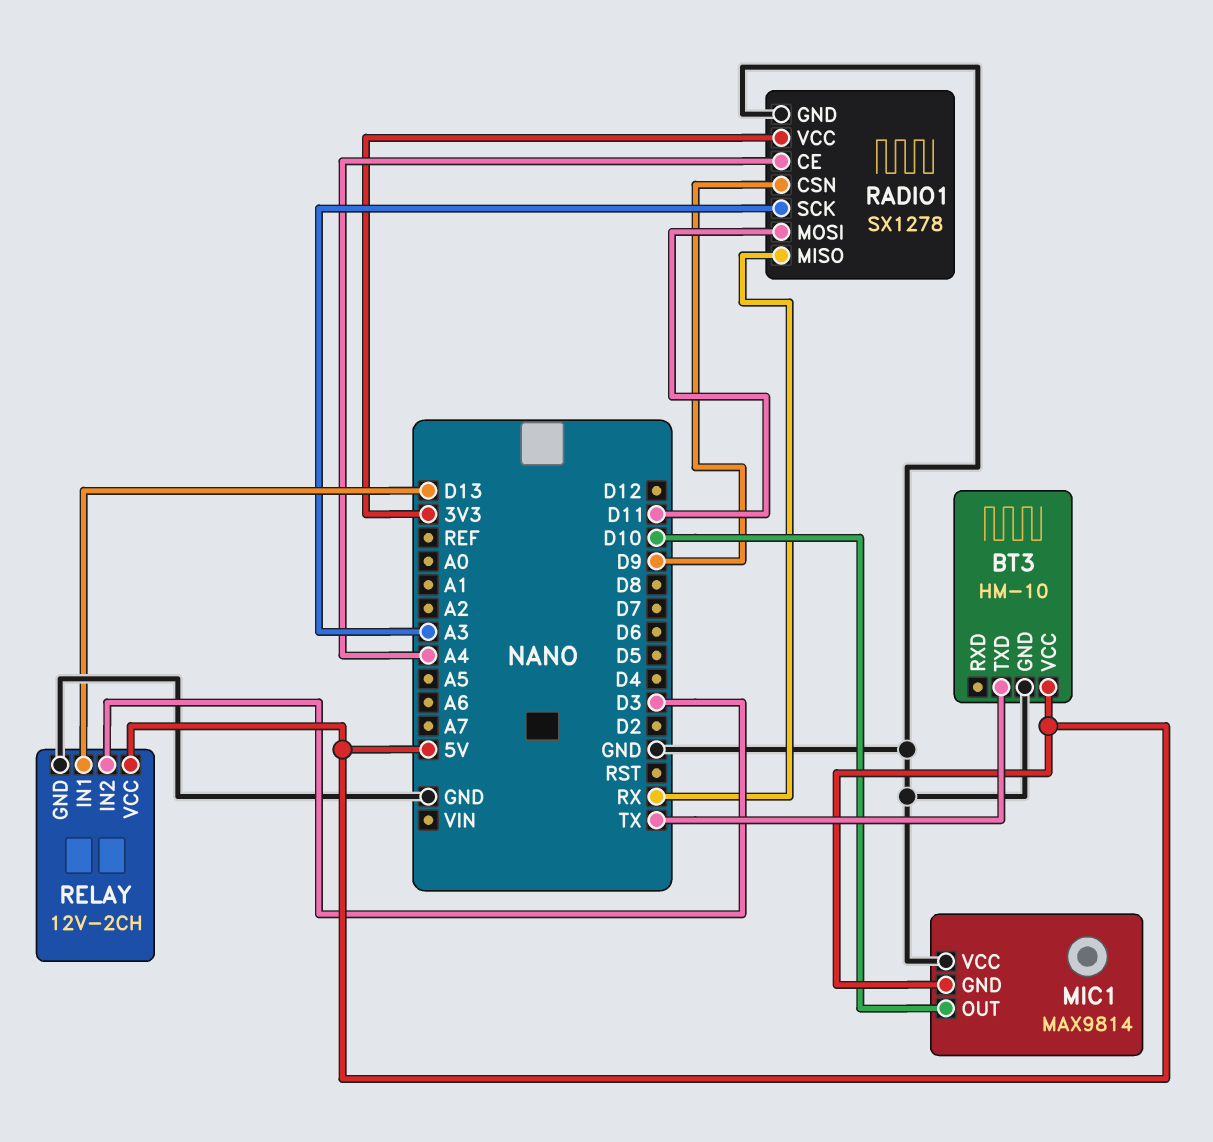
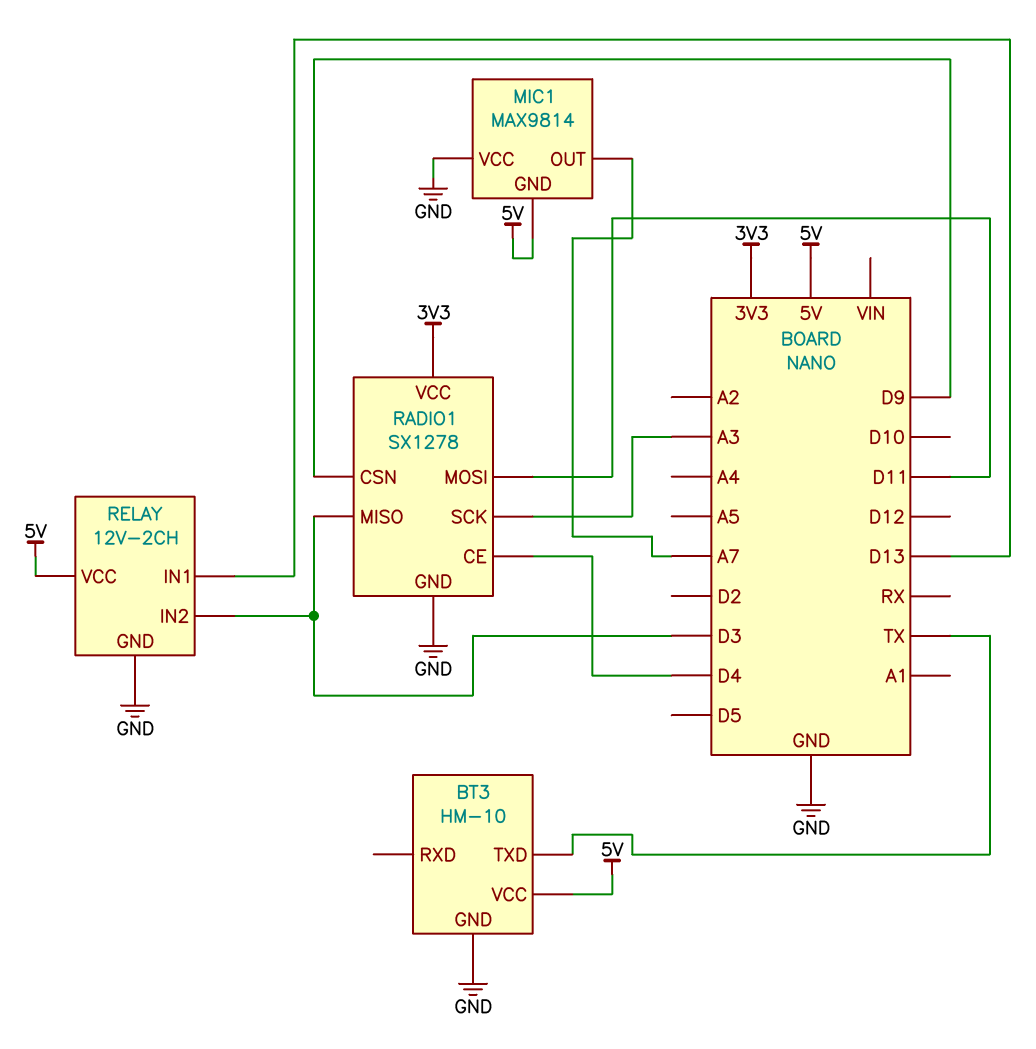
MIC1 pin OUT: D10 -> A7
RADIO1 pin CE: A4 -> D4
RADIO1 pin MISO: RX -> D3

